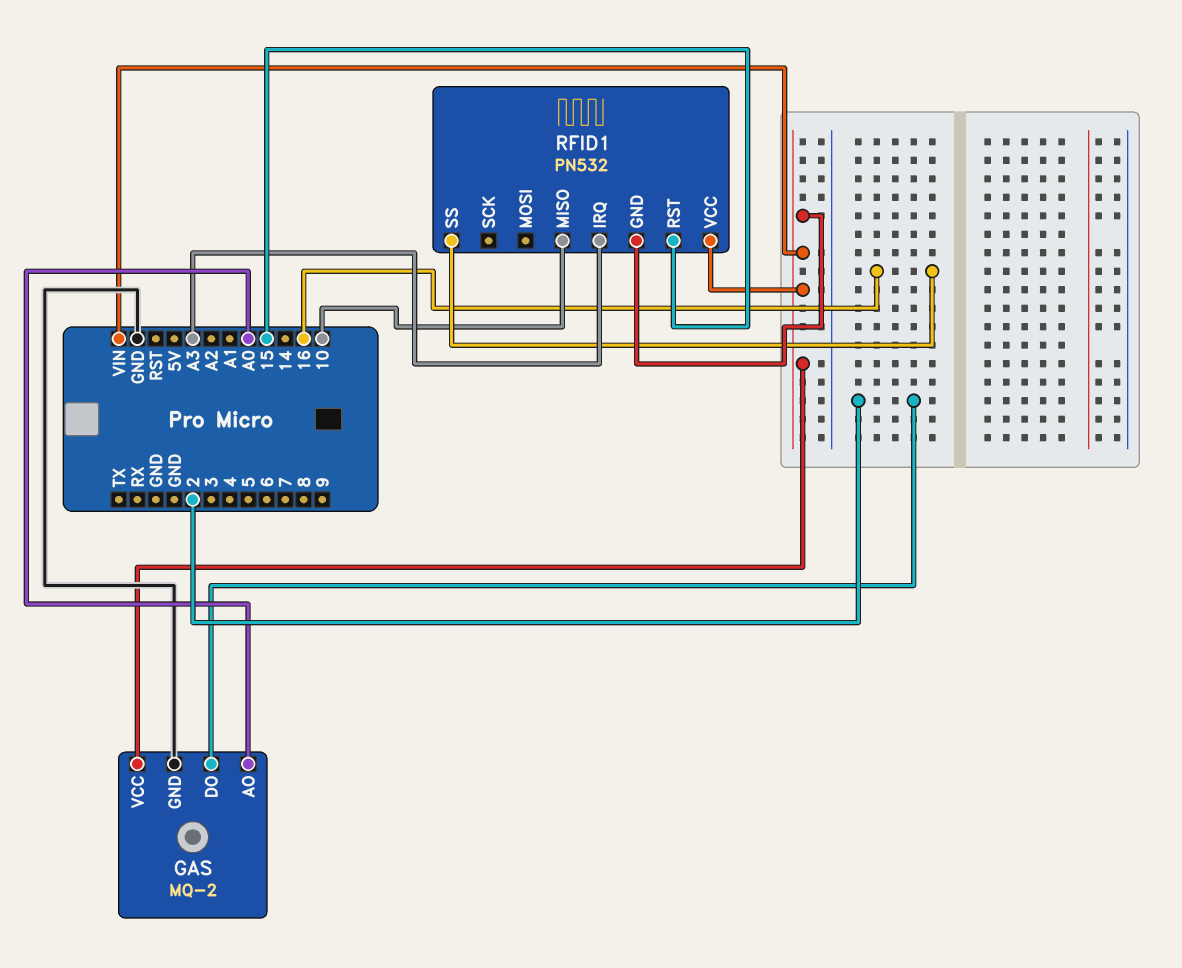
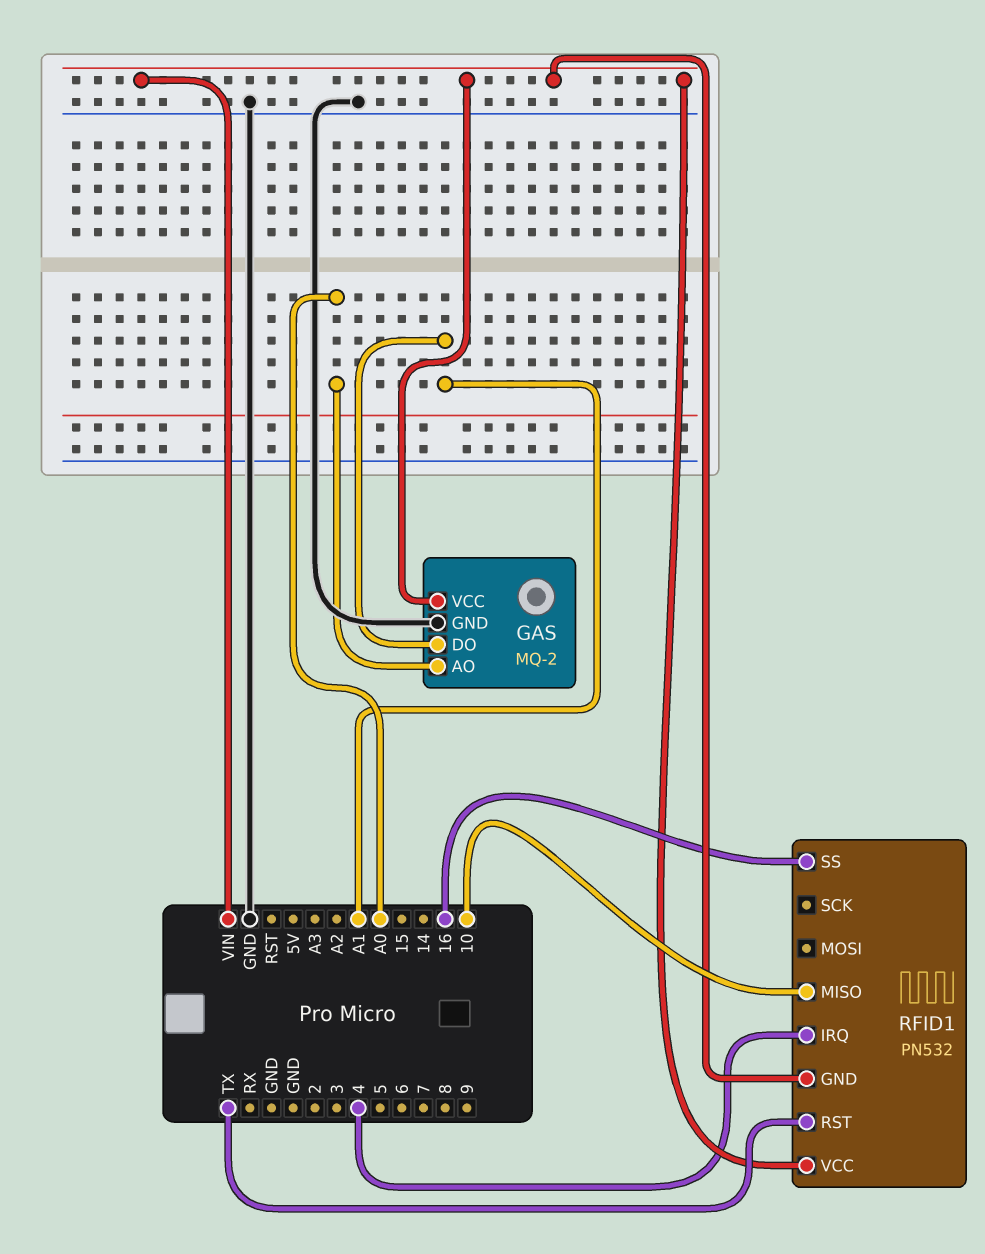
GAS pin DO: 2 -> A1
RFID1 pin IRQ: A3 -> 4
RFID1 pin RST: 15 -> TX

